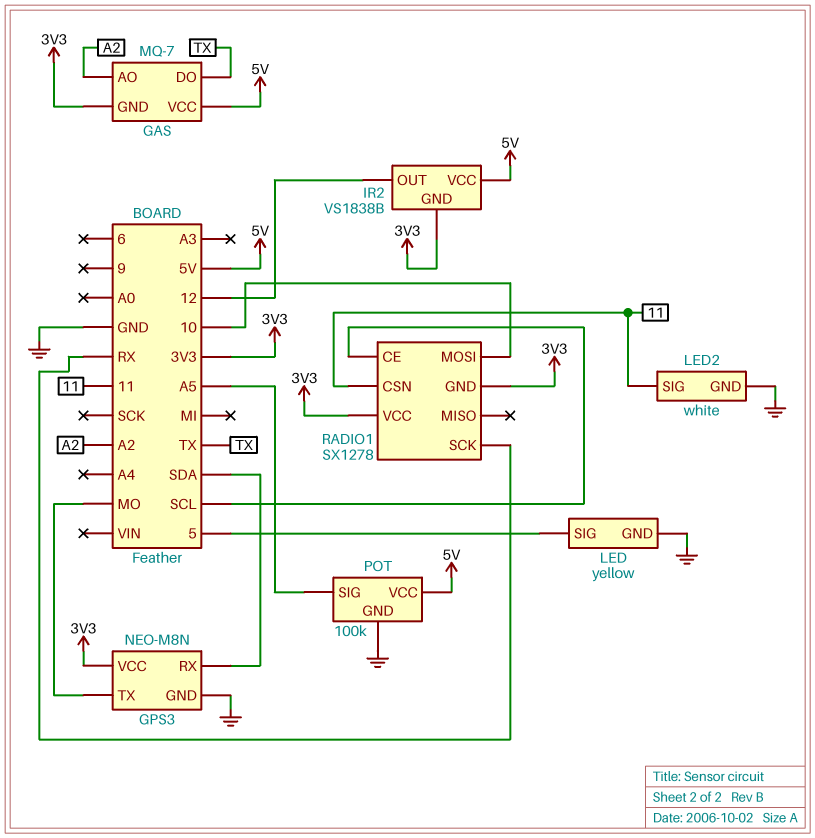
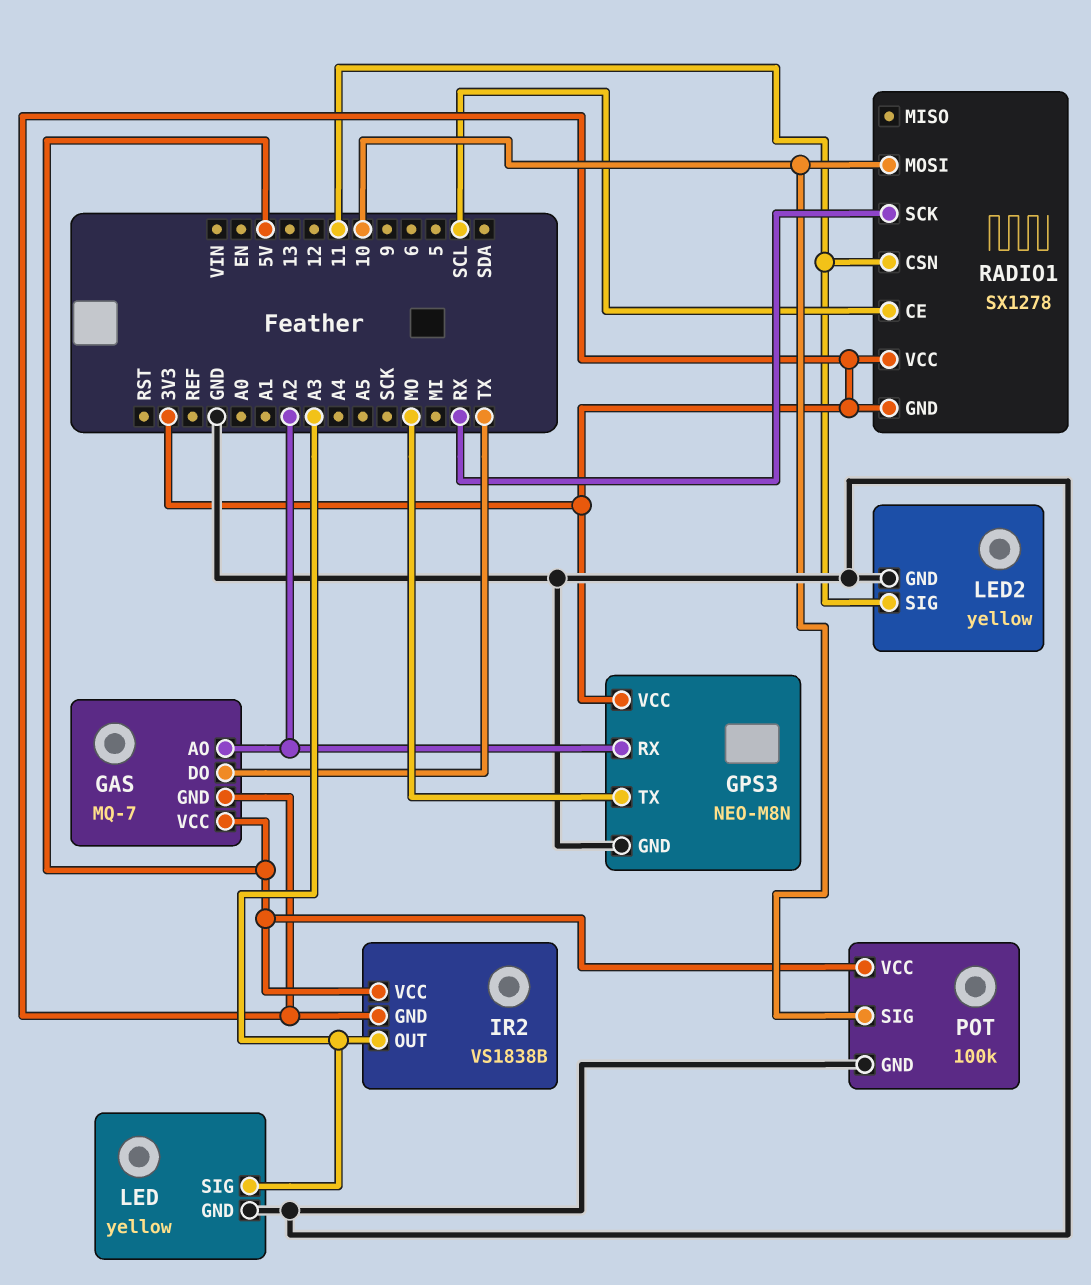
GPS3 pin RX: SDA -> A2
IR2 pin OUT: 12 -> A3
LED pin SIG: 5 -> A3
LED2: white -> yellow
POT pin SIG: A5 -> 10

